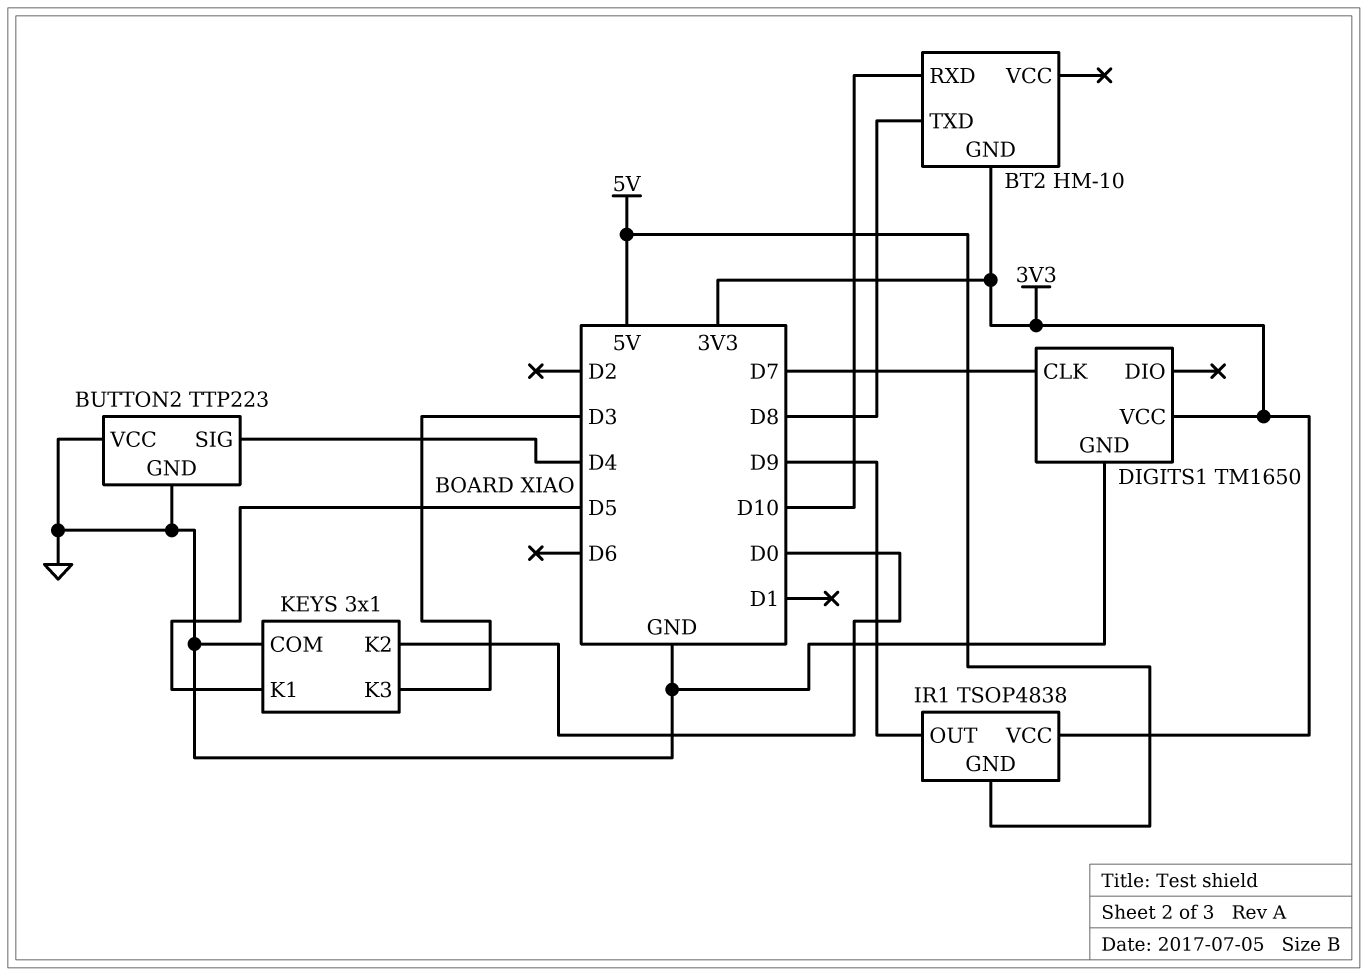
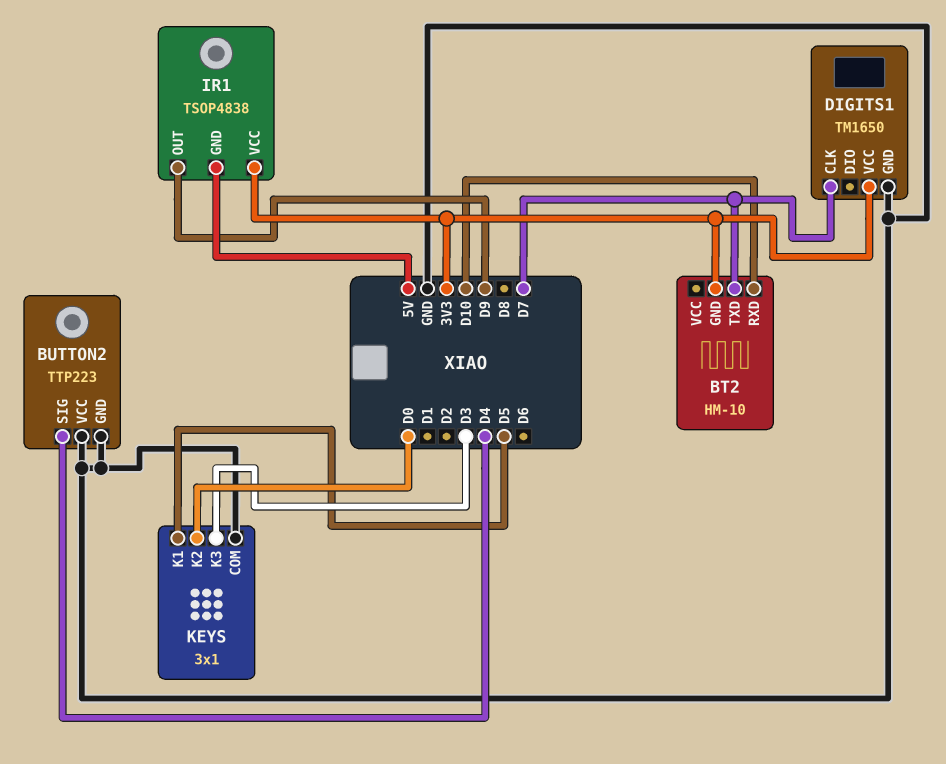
BT2 pin TXD: D8 -> D7

